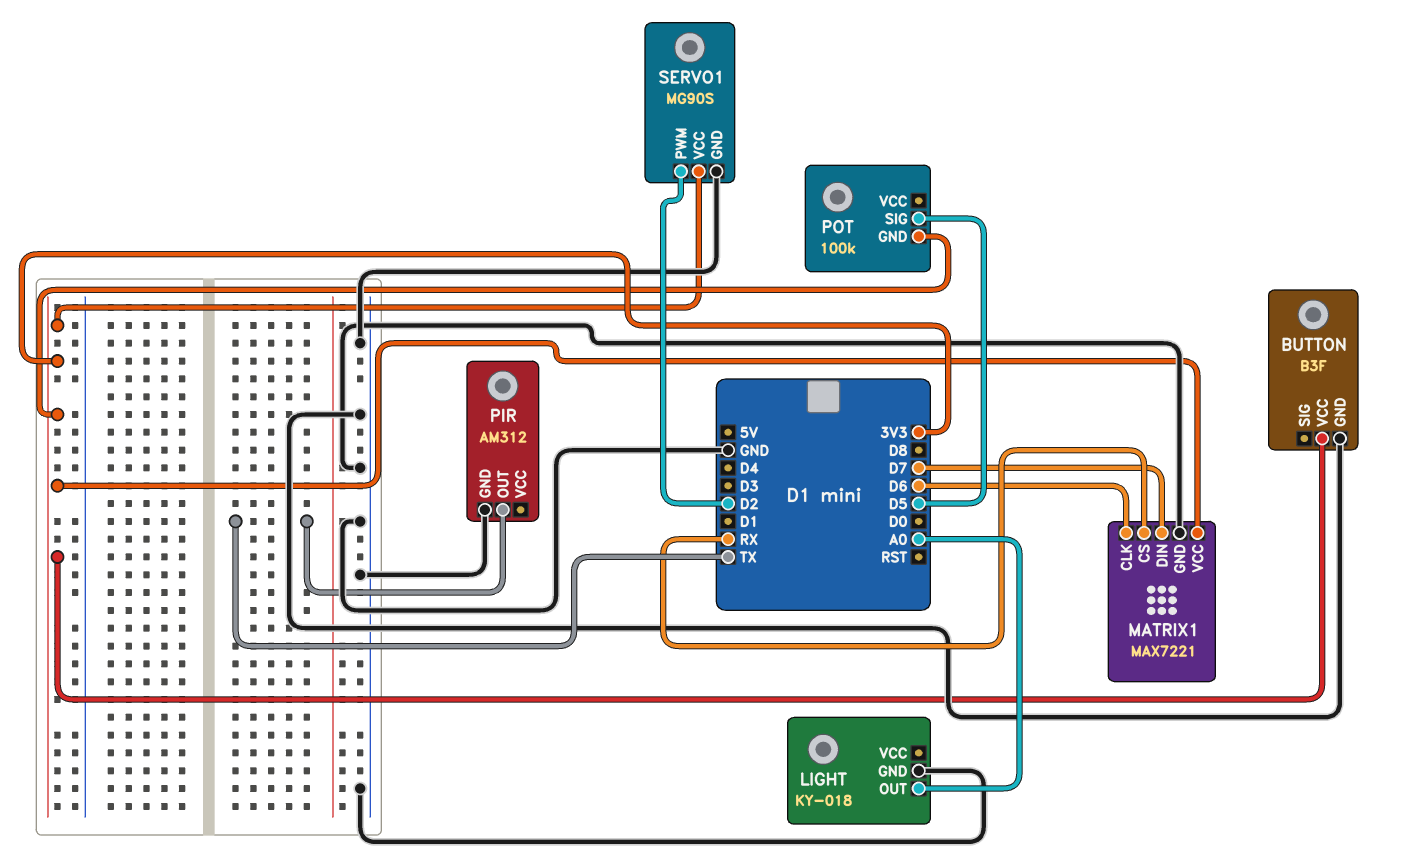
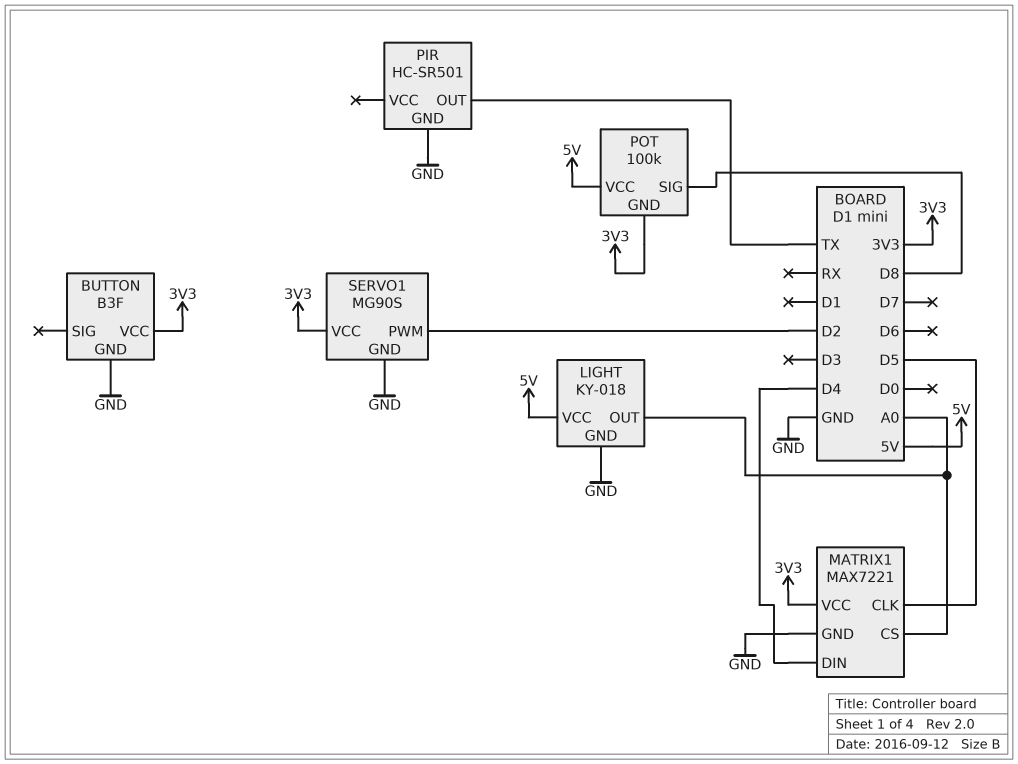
LIGHT pin VCC: none -> 5V
MATRIX1 pin CLK: D6 -> D5
MATRIX1 pin CS: RX -> A0
MATRIX1 pin DIN: D7 -> D4
PIR: AM312 -> HC-SR501
POT pin SIG: D5 -> D8
POT pin VCC: none -> 5V

